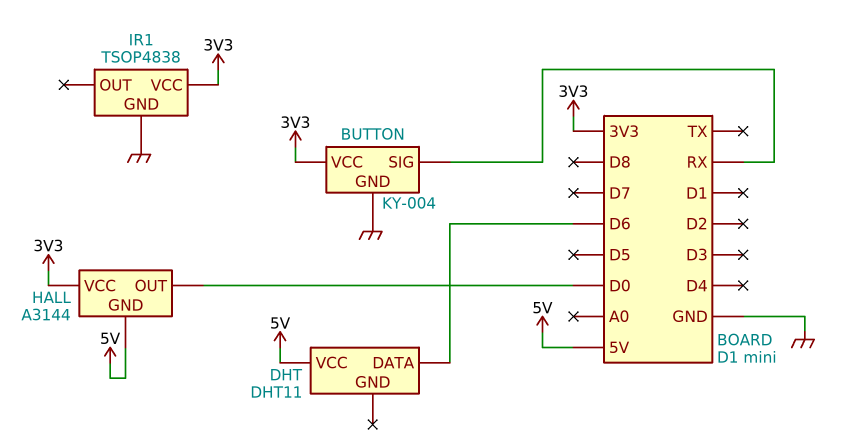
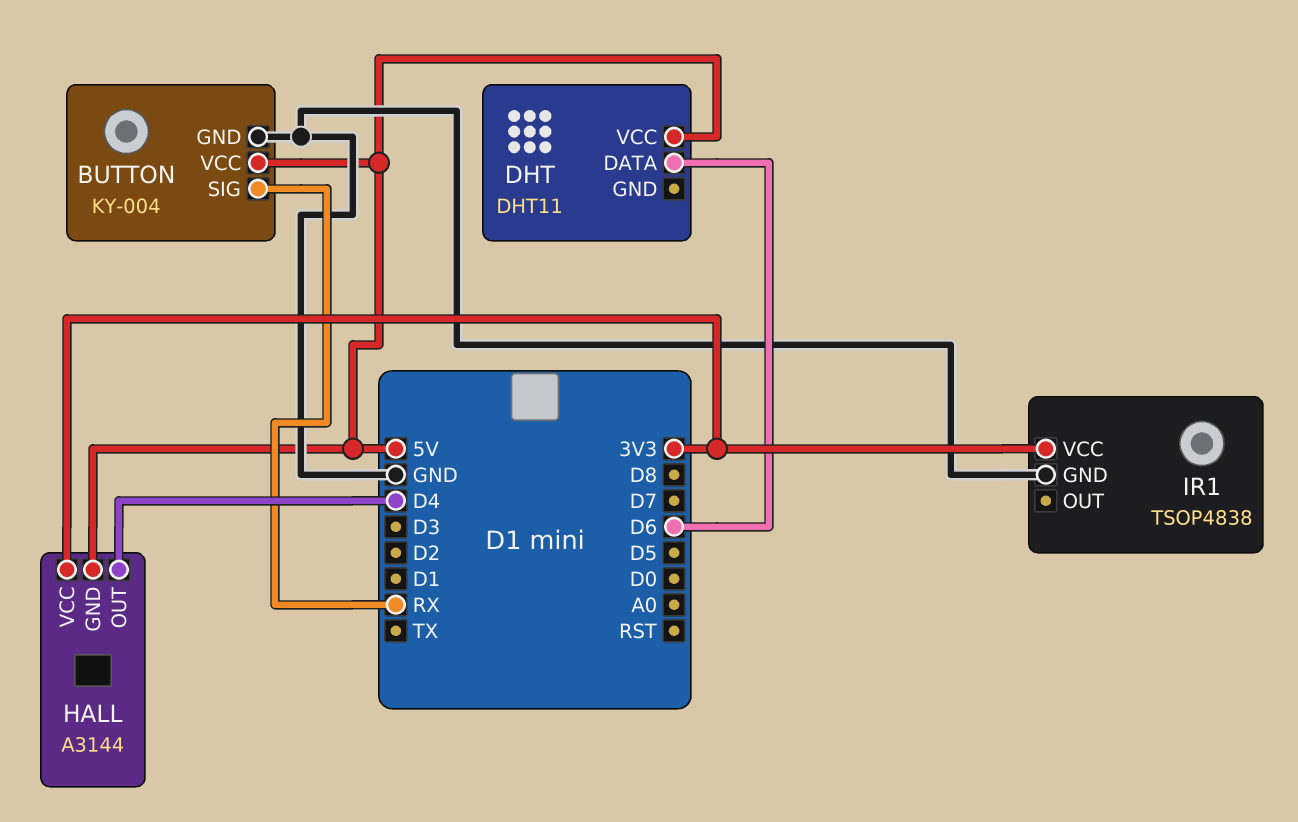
BUTTON pin VCC: 3V3 -> 5V
HALL pin OUT: D0 -> D4

